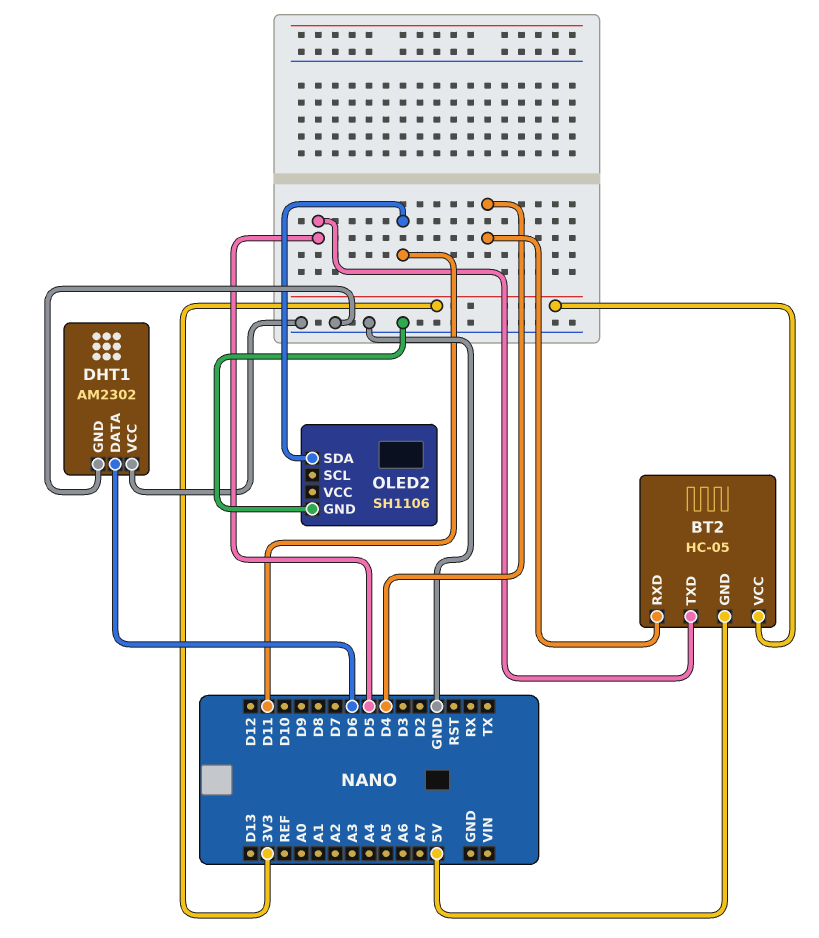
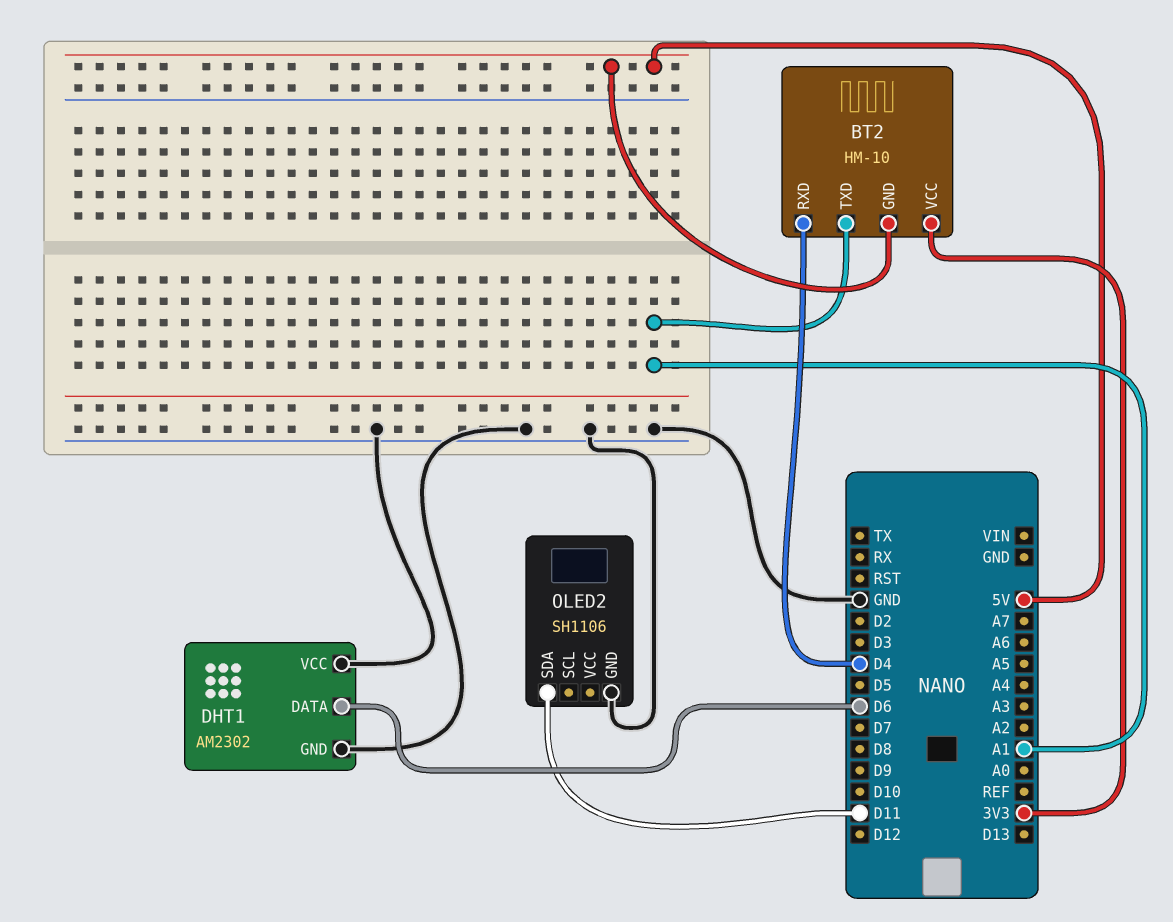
BT2: HC-05 -> HM-10
BT2 pin TXD: D5 -> A1

